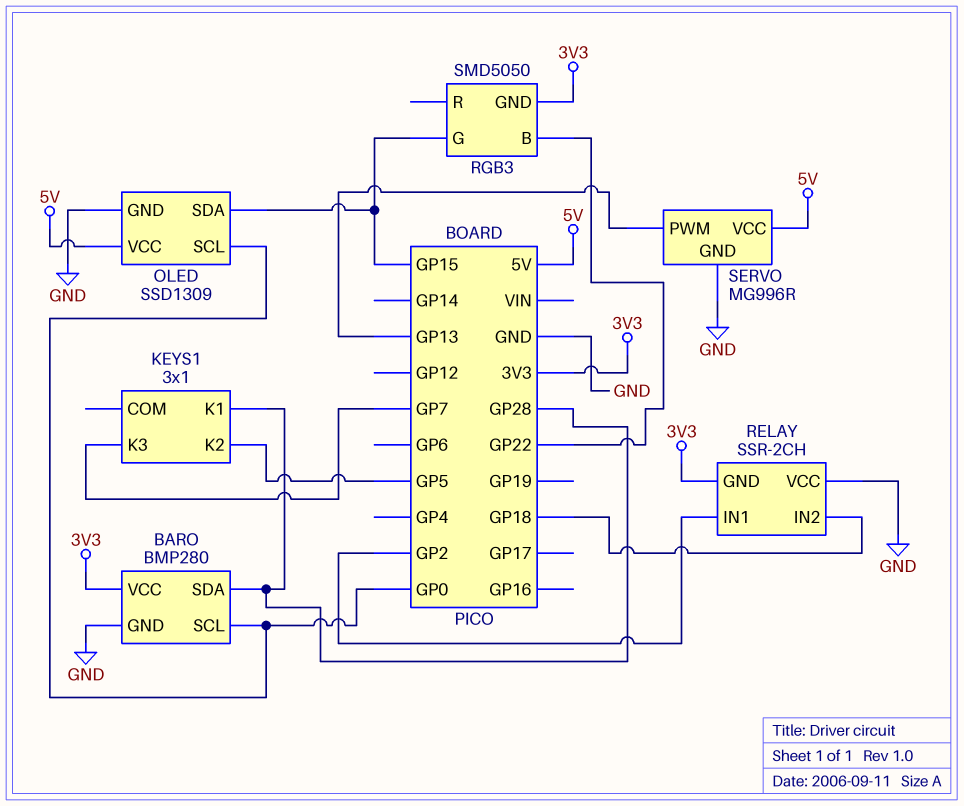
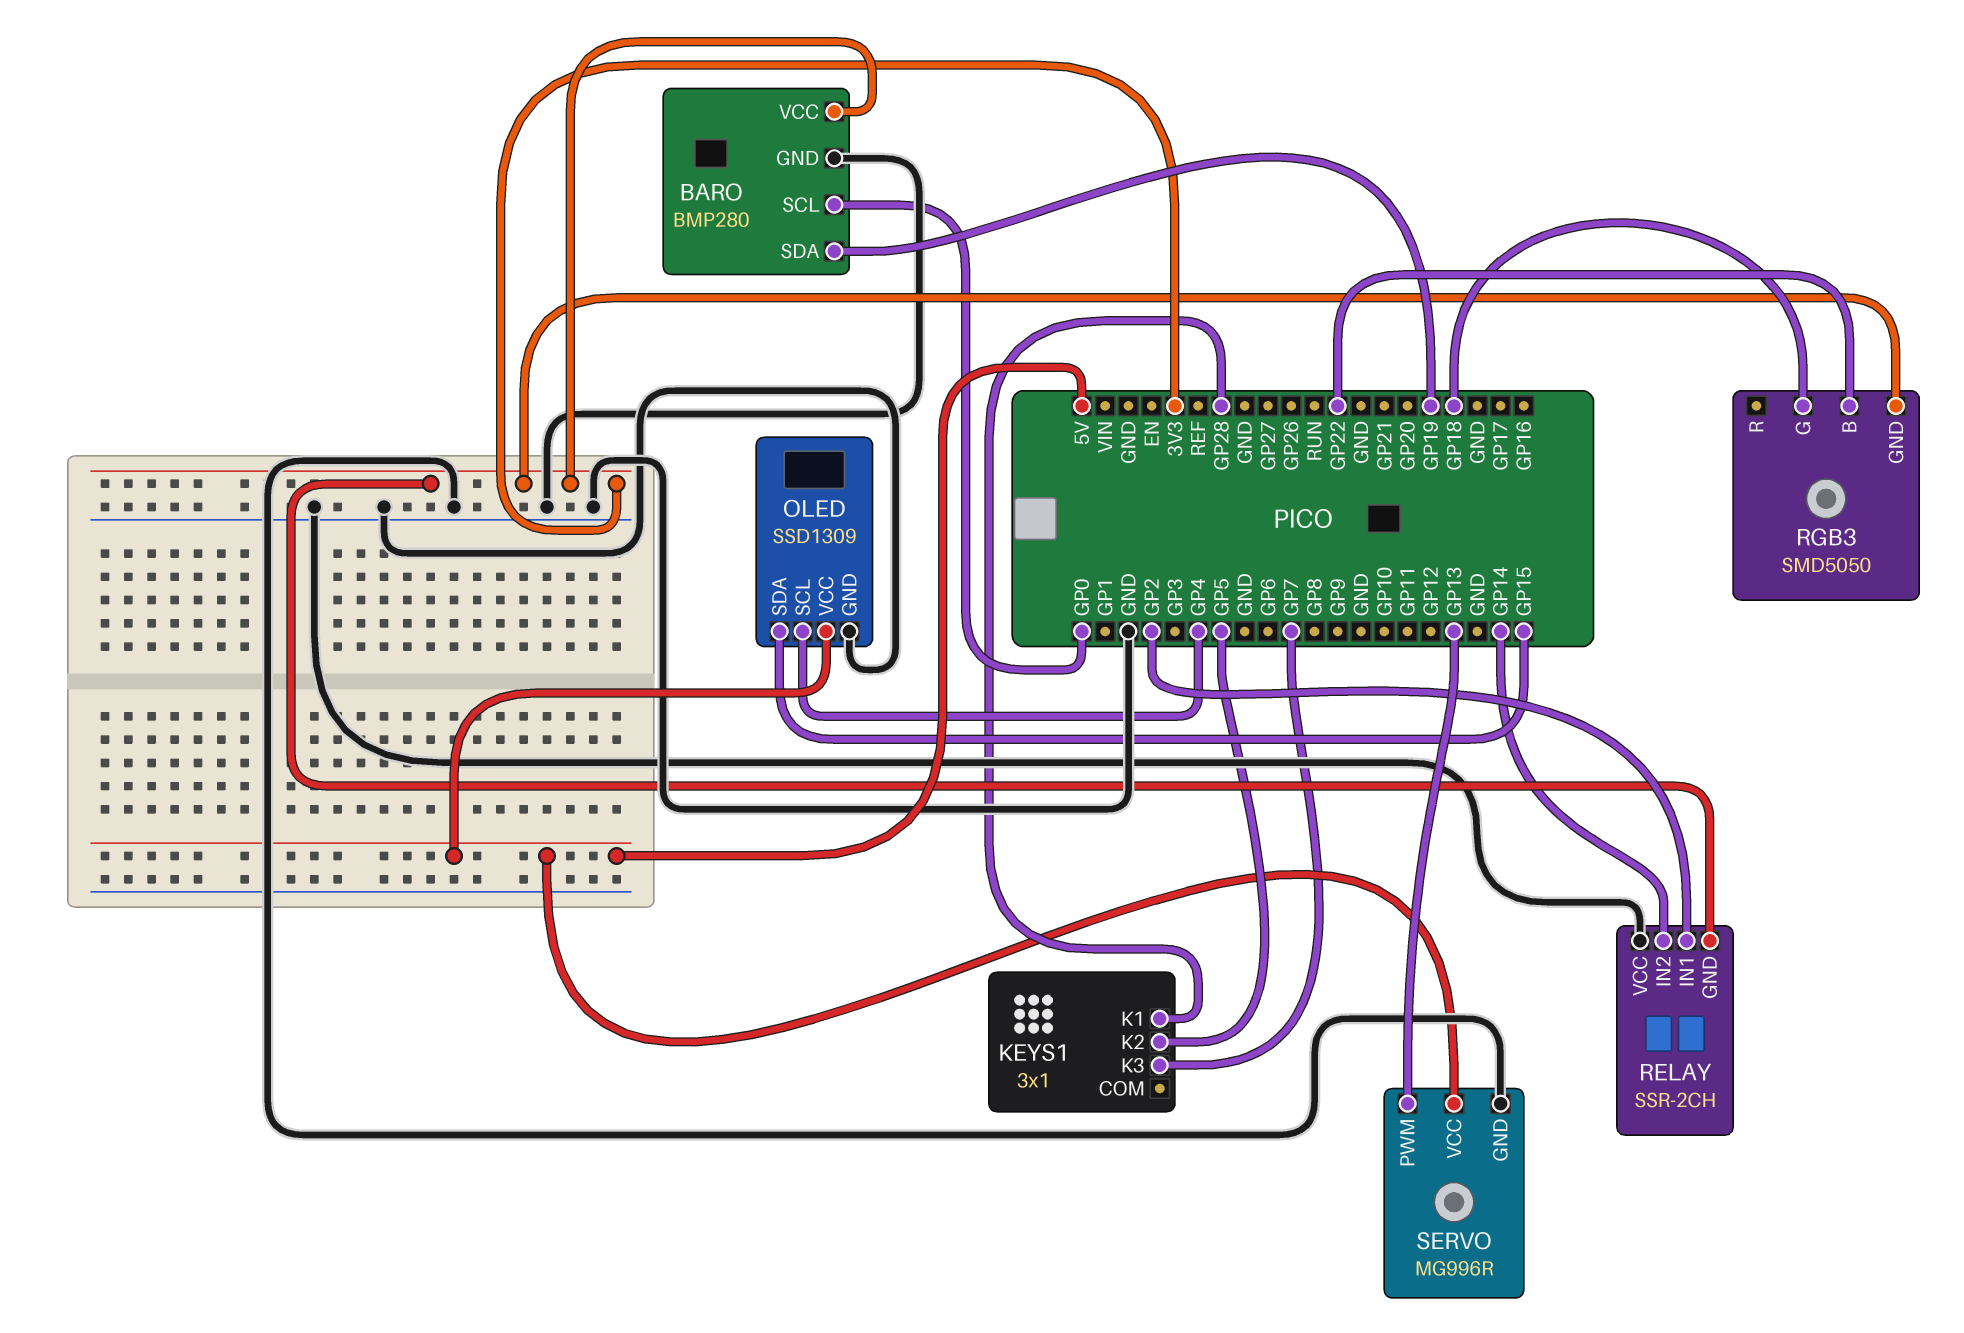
BARO pin SDA: GP28 -> GP19
OLED pin SCL: GP0 -> GP4
RELAY pin IN2: GP18 -> GP14
RGB3 pin G: GP15 -> GP18

